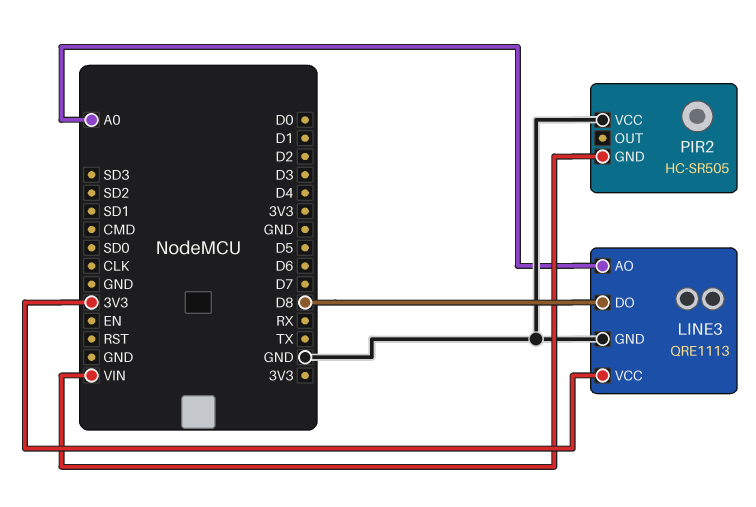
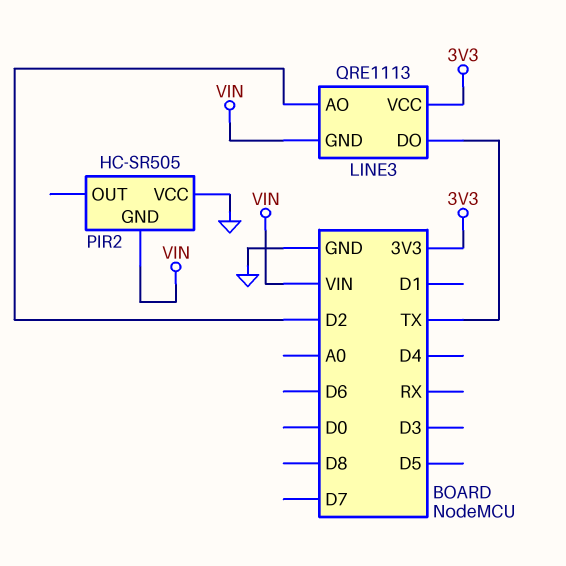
LINE3 pin AO: A0 -> D2
LINE3 pin DO: D8 -> TX
LINE3 pin GND: GND -> VIN

